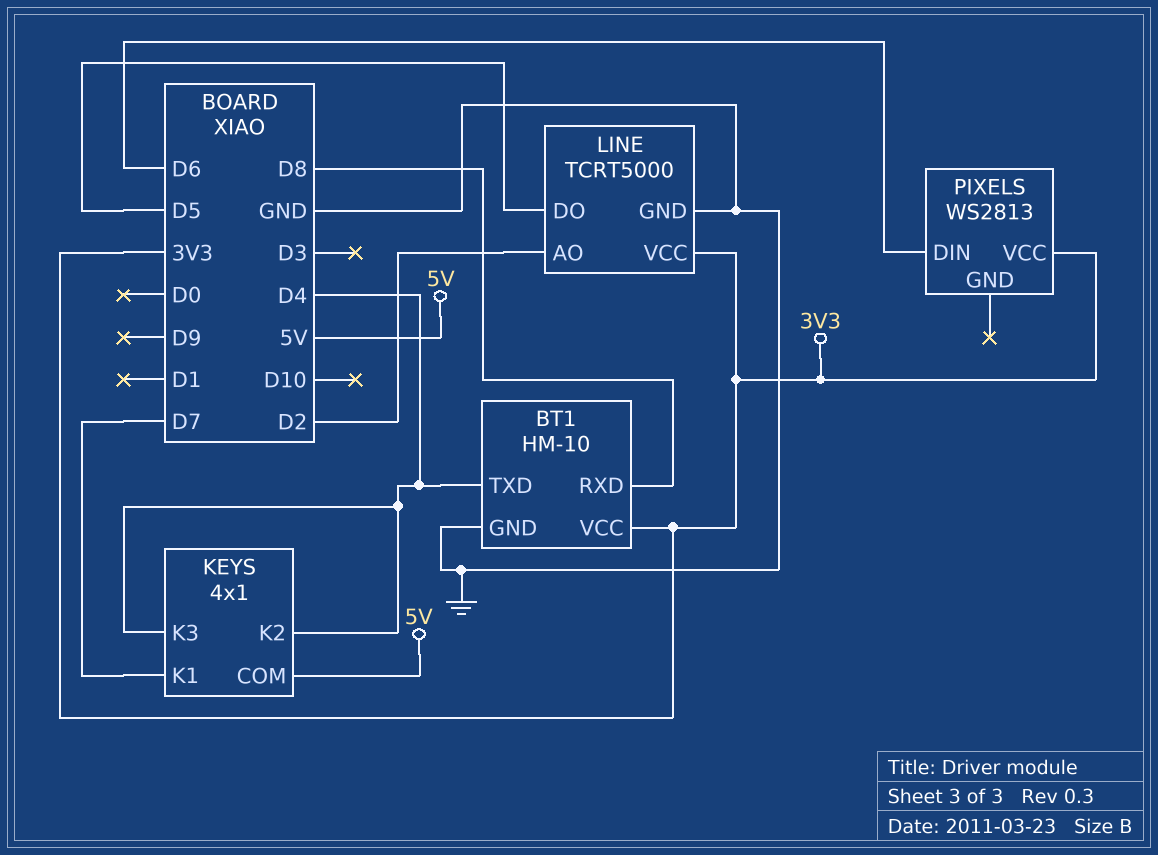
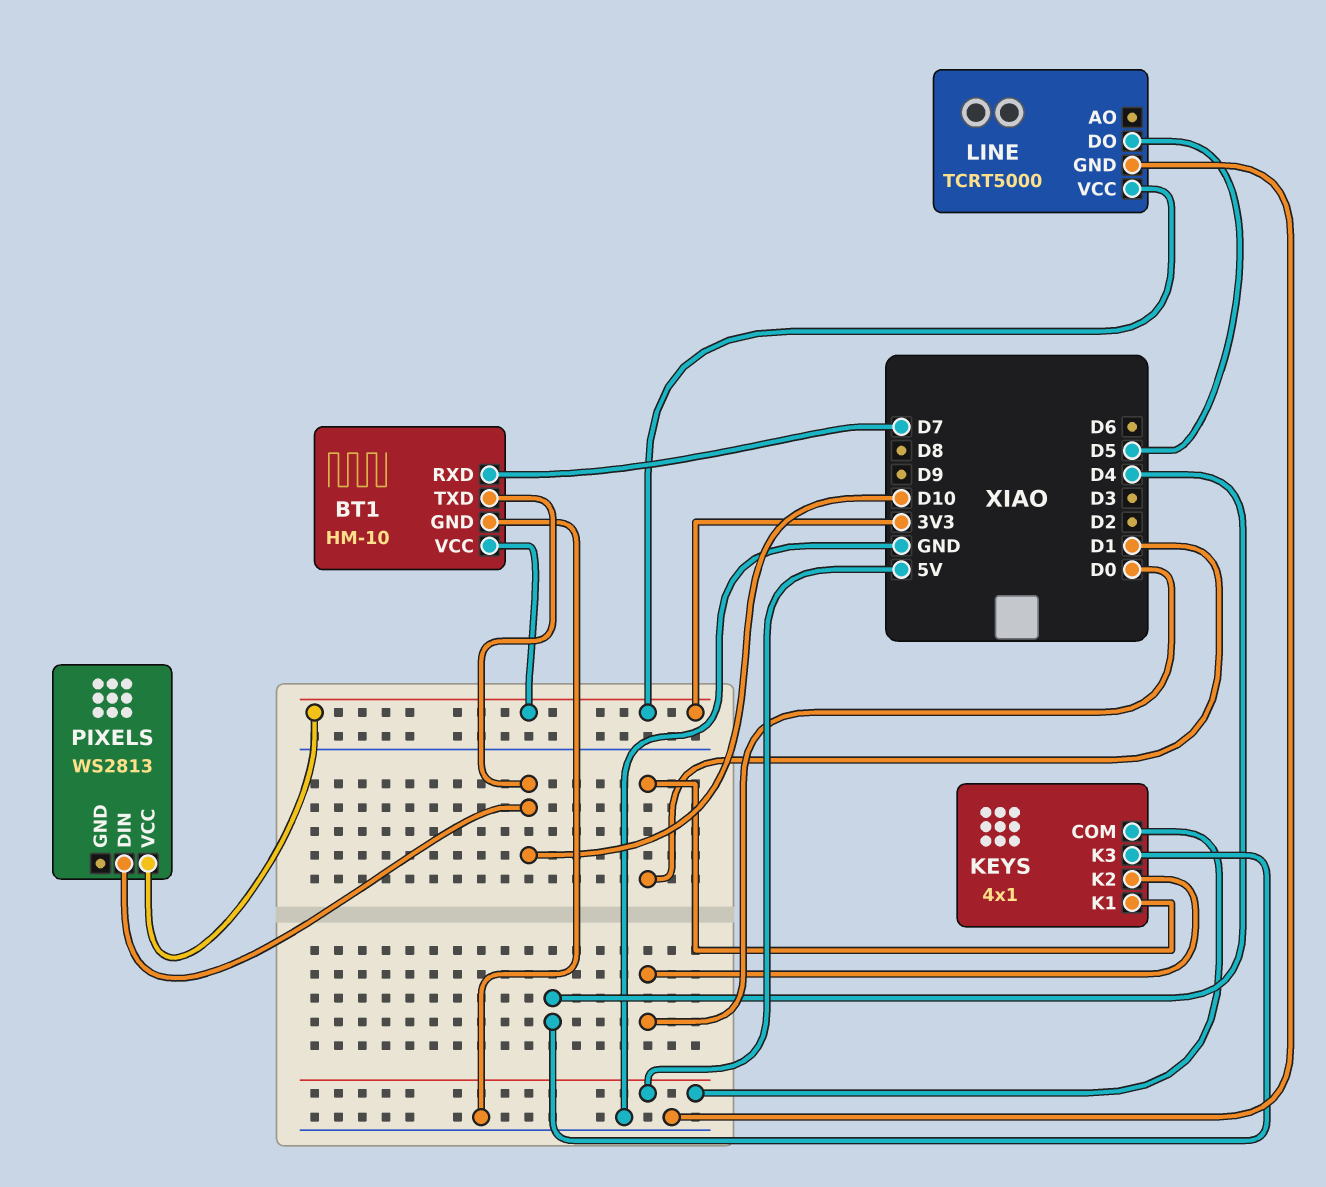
BT1 pin RXD: D8 -> D7
BT1 pin TXD: D4 -> D10
KEYS pin K1: D7 -> D1
KEYS pin K2: D4 -> D0
LINE pin AO: D2 -> none
PIXELS pin DIN: D6 -> D10

